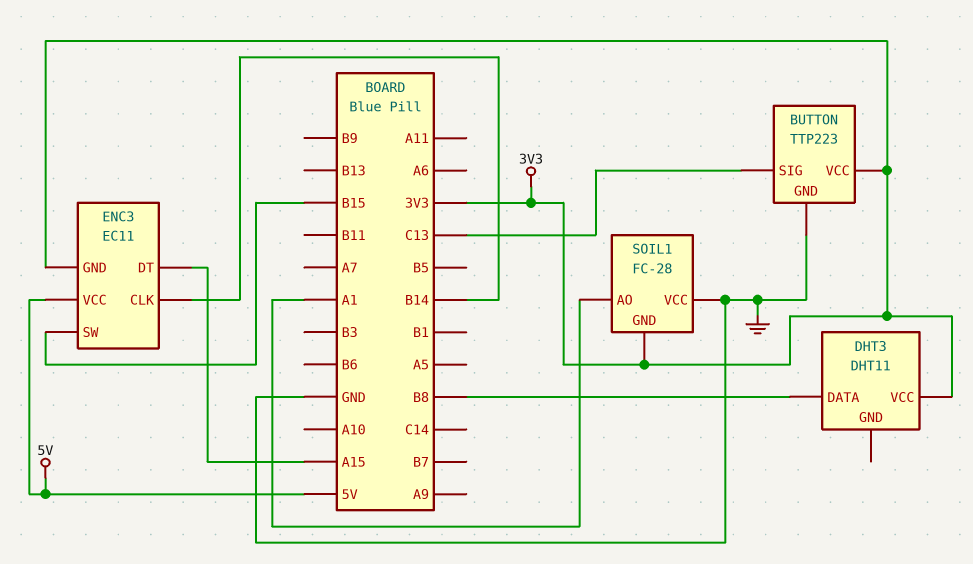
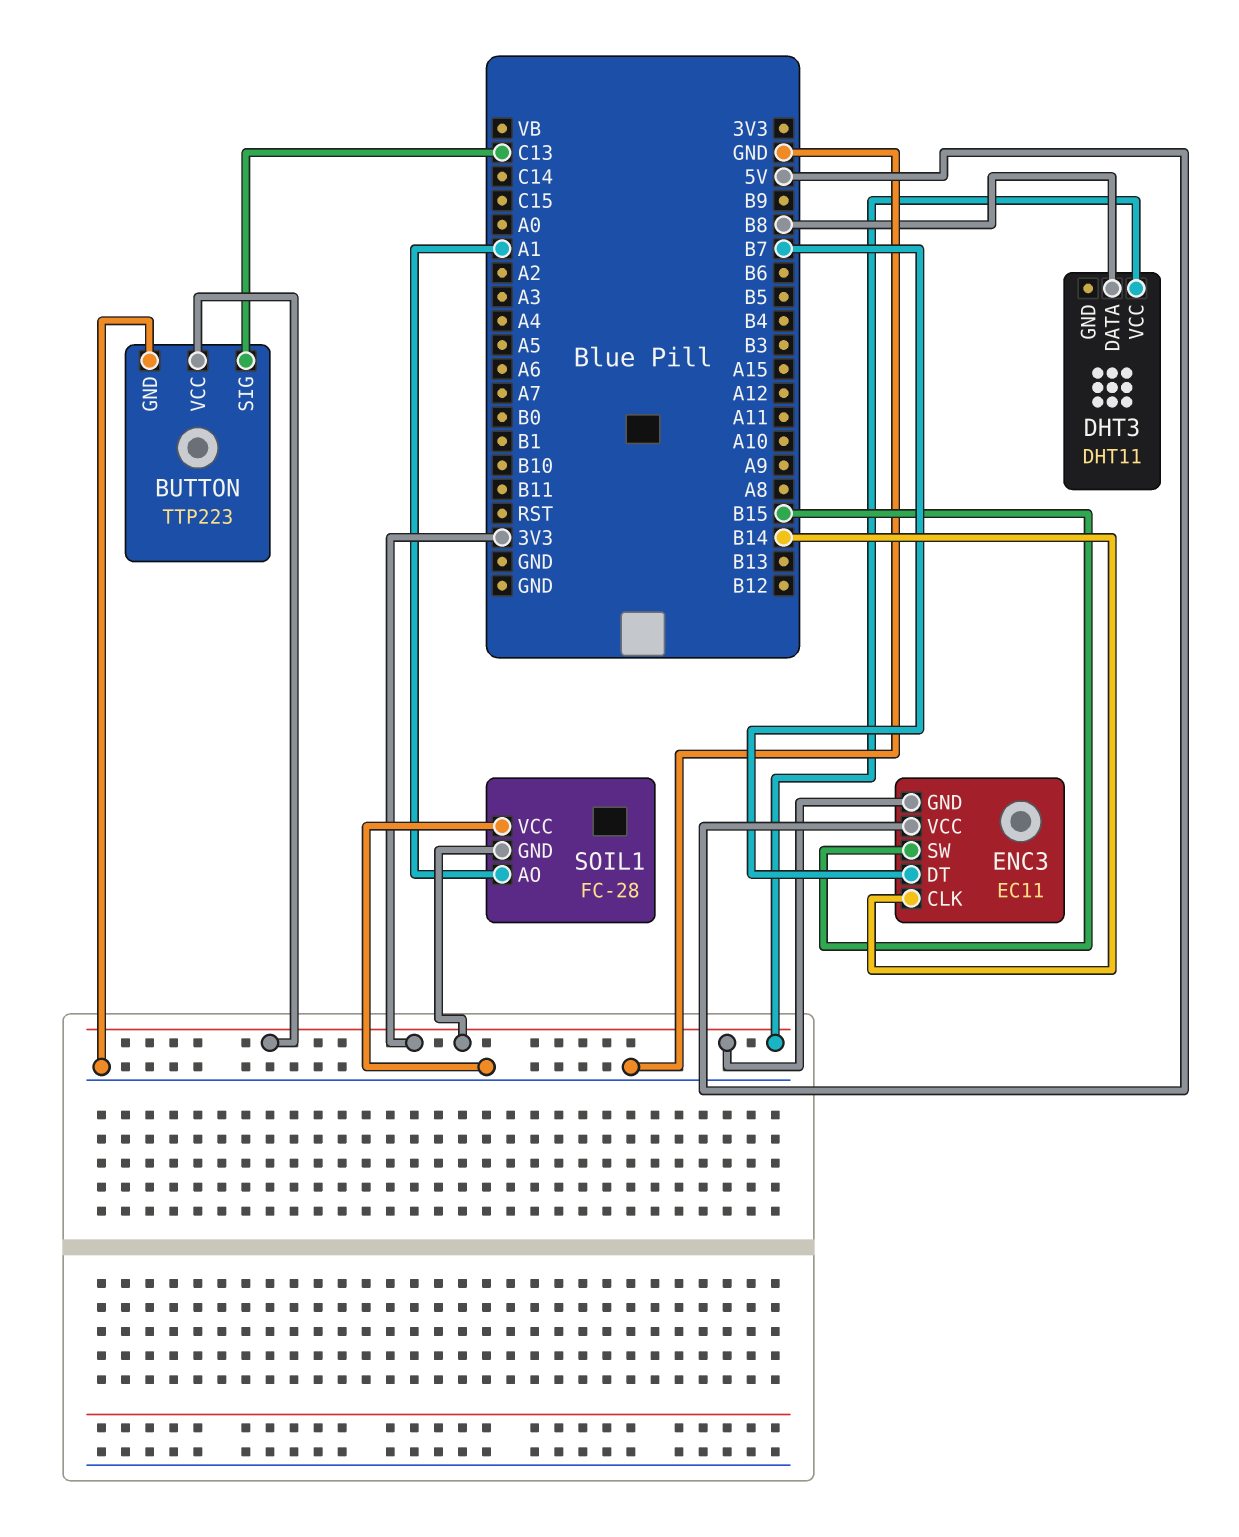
ENC3 pin DT: A15 -> B7

